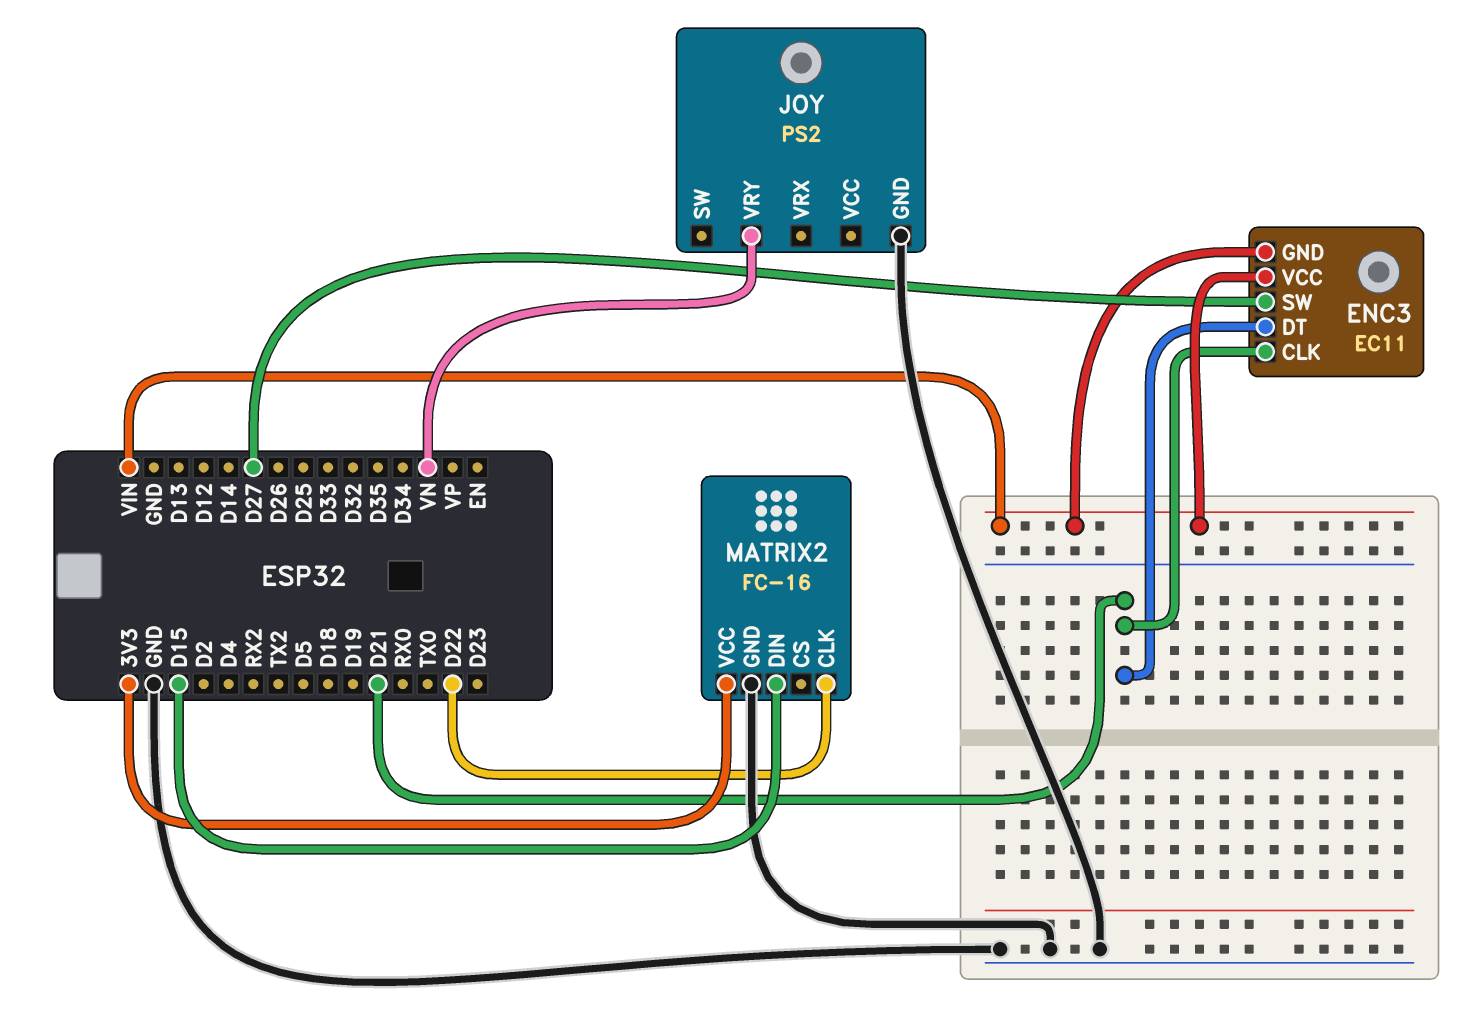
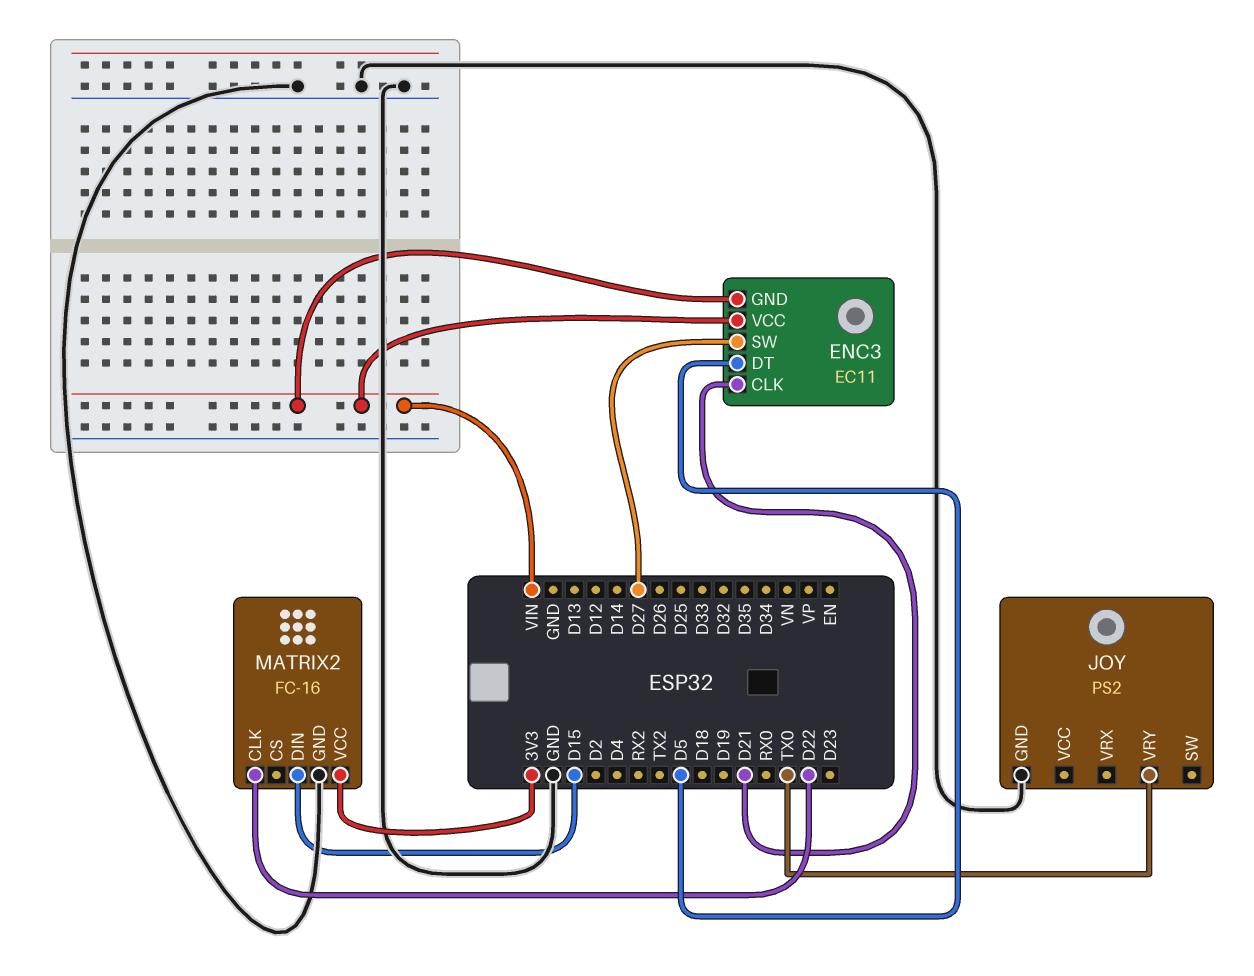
ENC3 pin DT: D21 -> D5
JOY pin VRY: VN -> TX0

